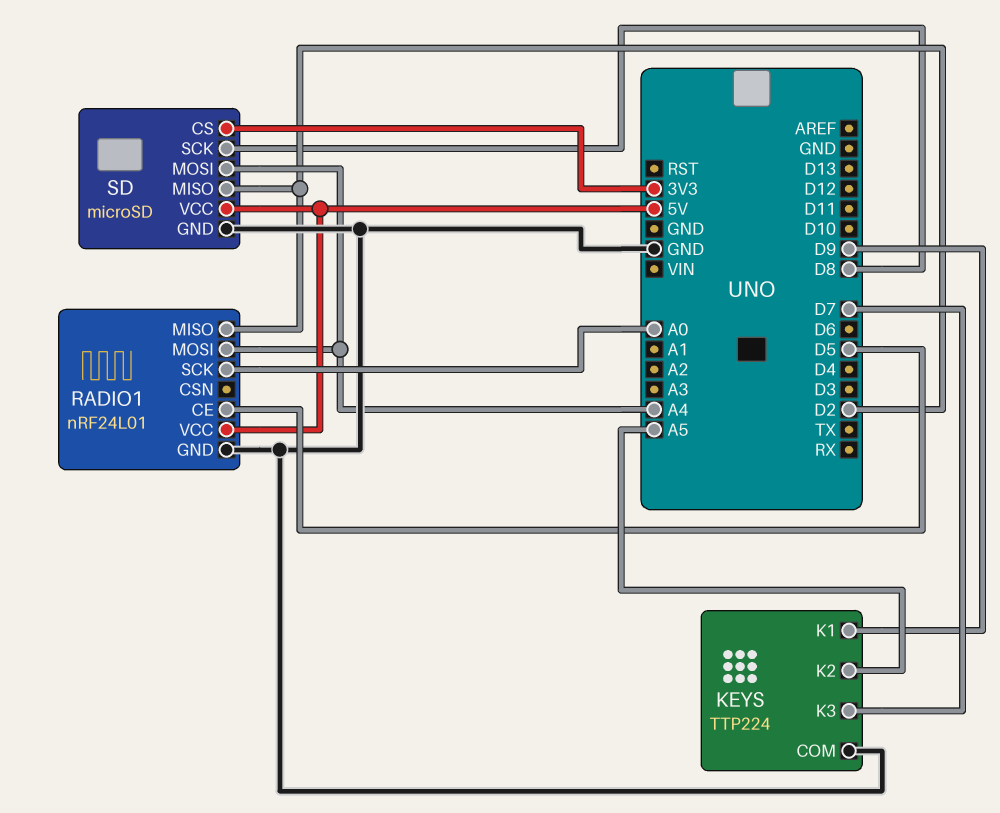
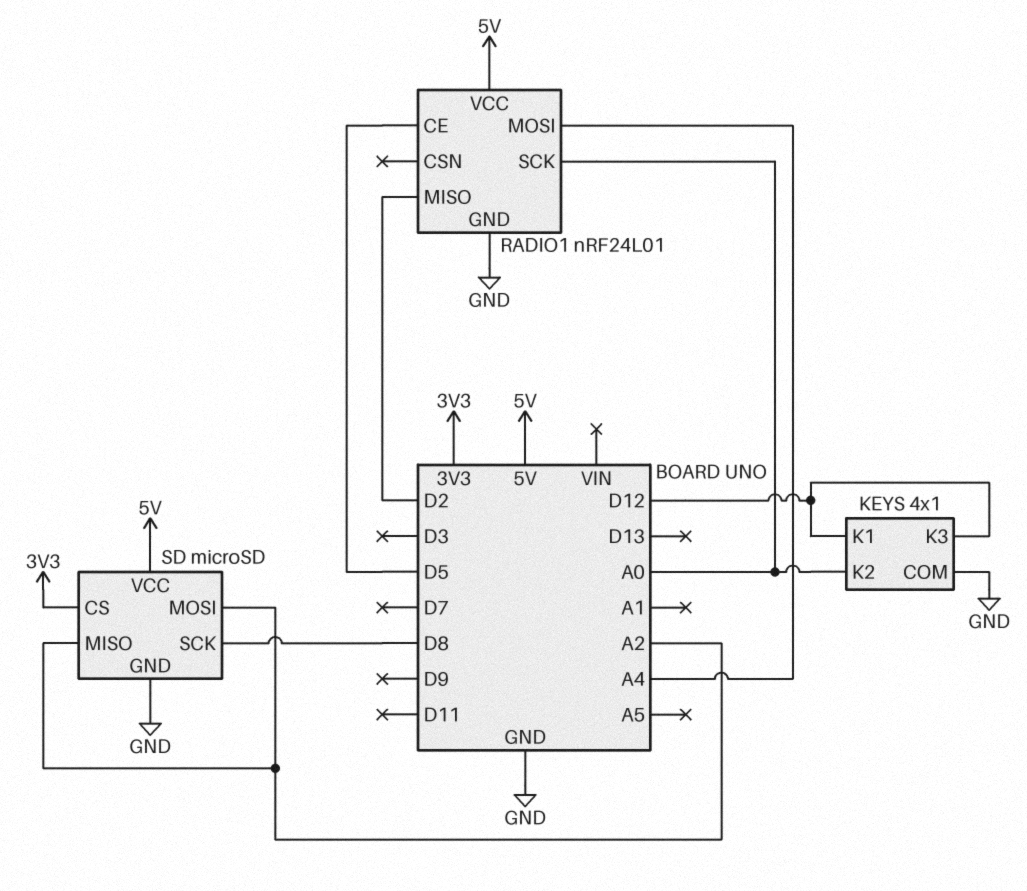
KEYS: TTP224 -> 4x1
KEYS pin K1: D9 -> D12
KEYS pin K2: A5 -> A0
KEYS pin K3: D7 -> D12
SD pin MISO: D2 -> A2
SD pin MOSI: A4 -> A2

